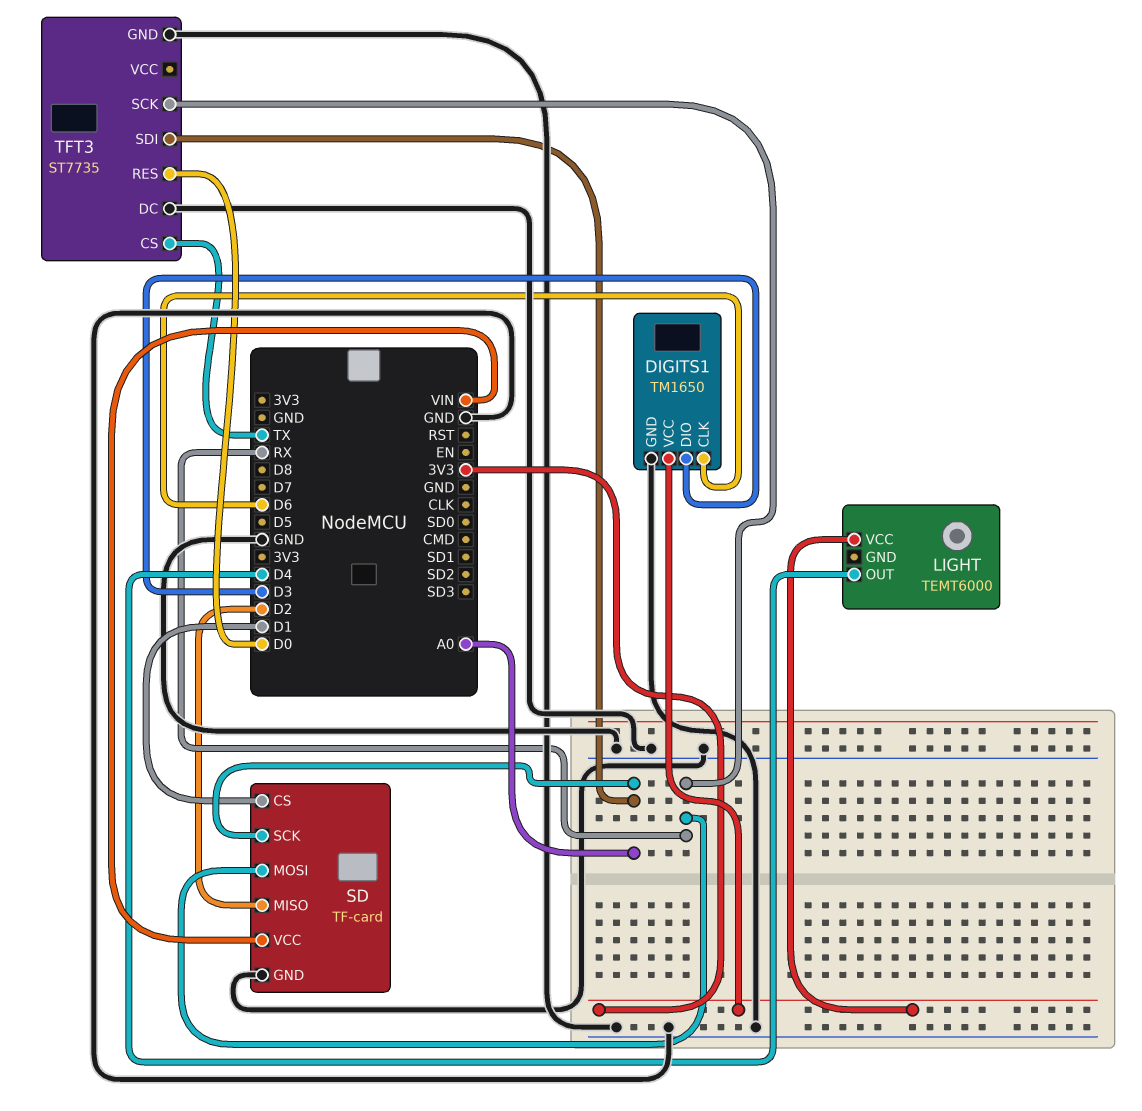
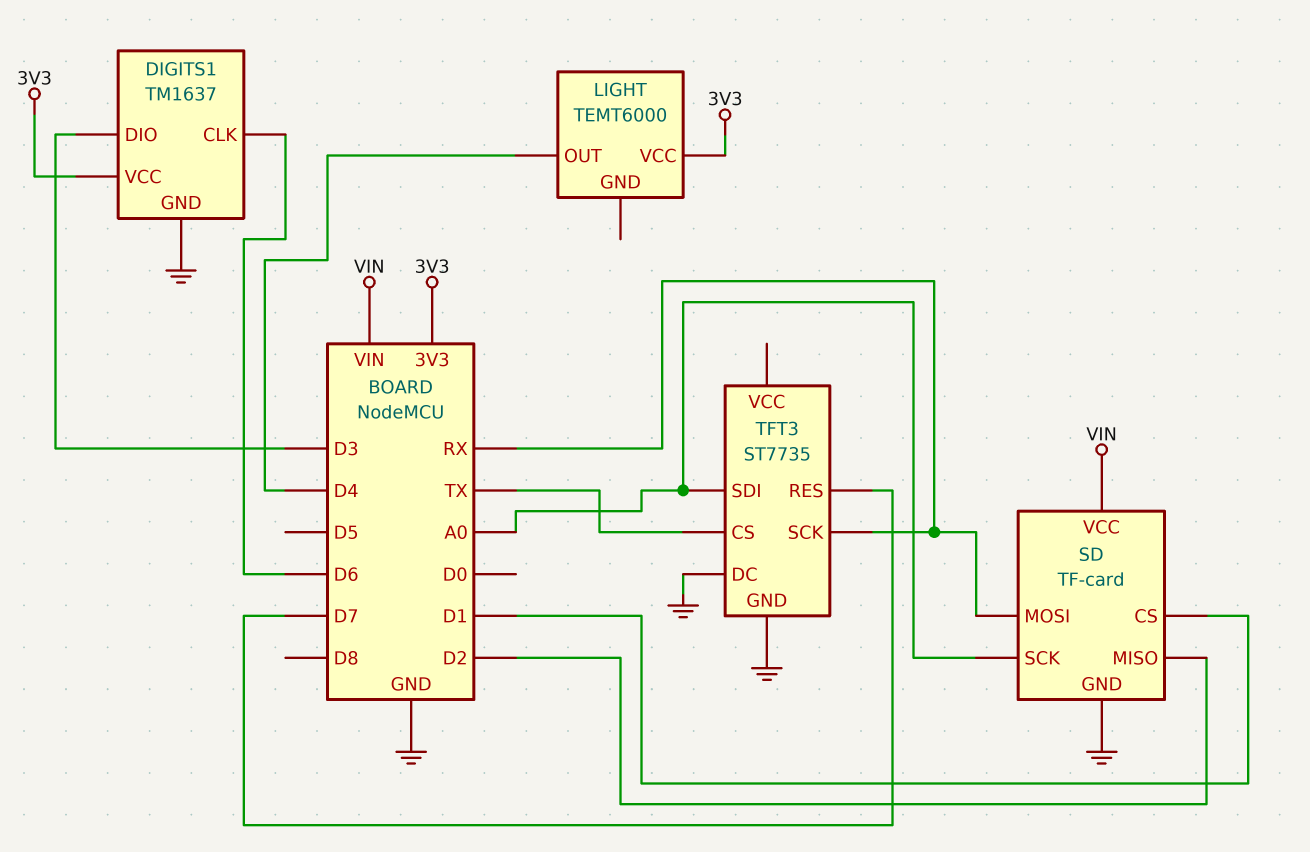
DIGITS1: TM1650 -> TM1637
TFT3 pin RES: D0 -> D7

